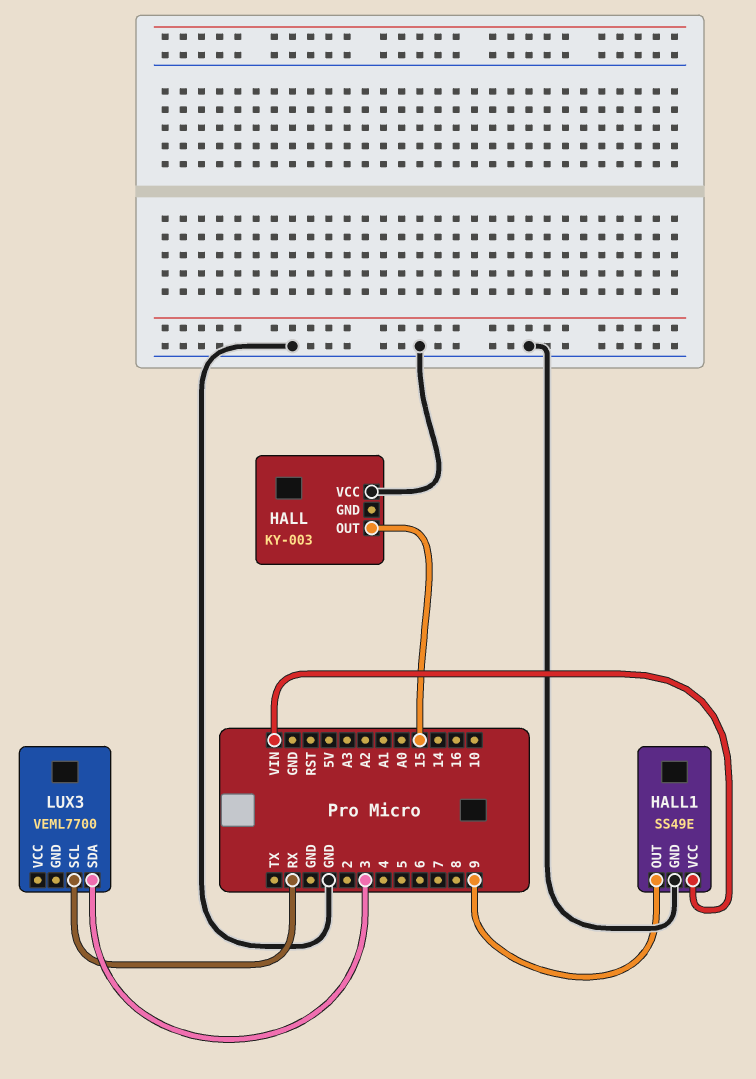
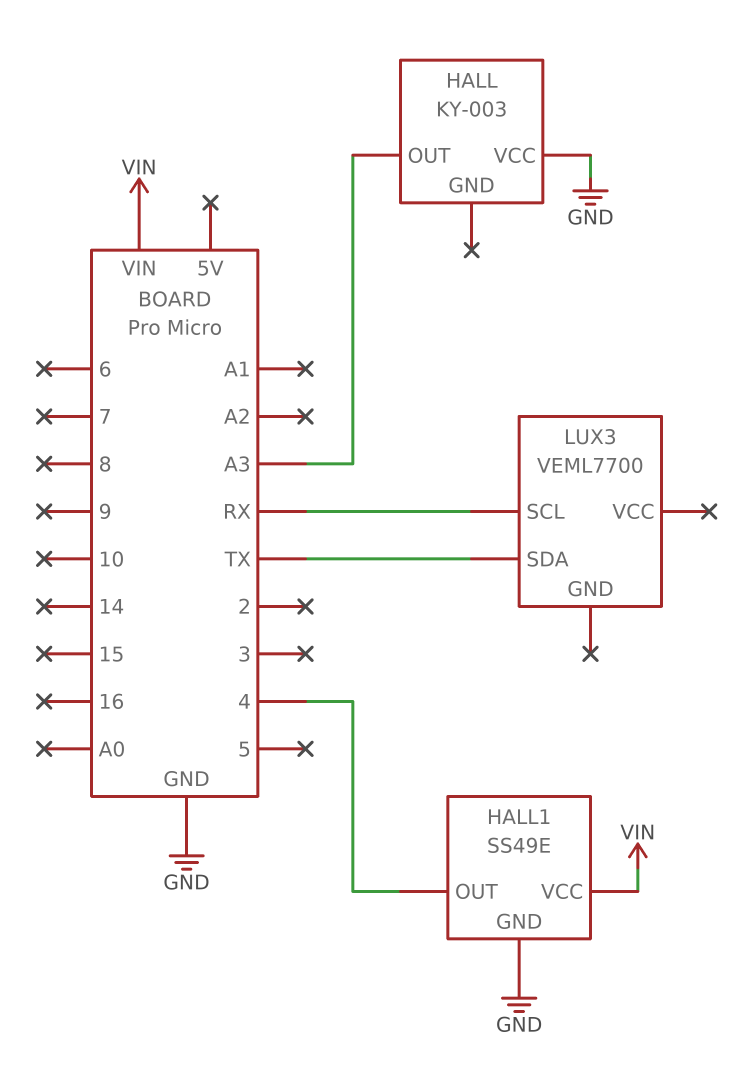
HALL pin OUT: 15 -> A3
HALL1 pin OUT: 9 -> 4
LUX3 pin SDA: 3 -> TX

